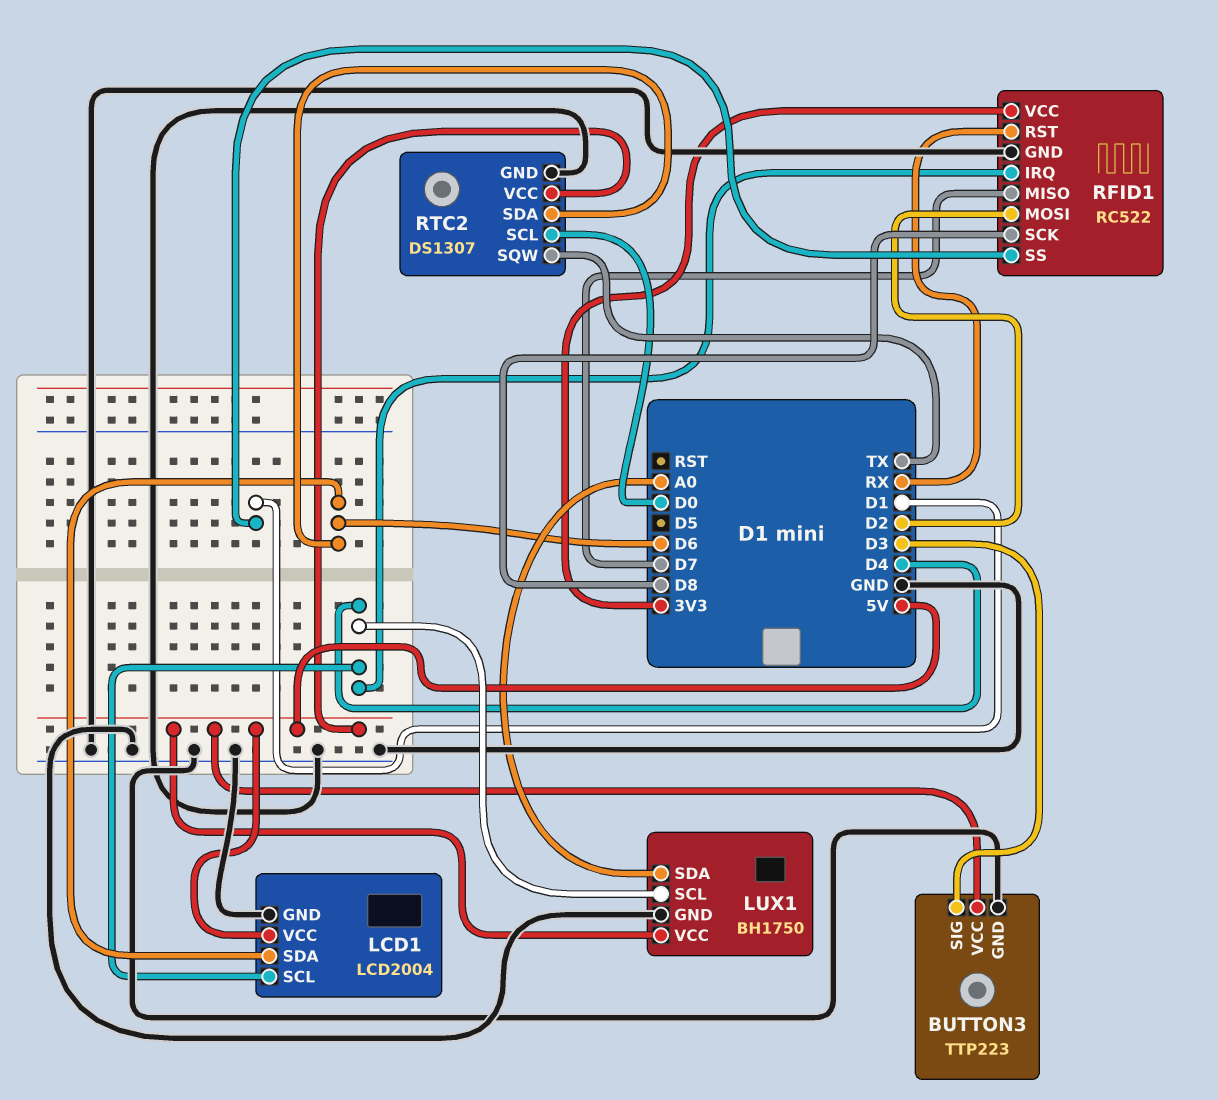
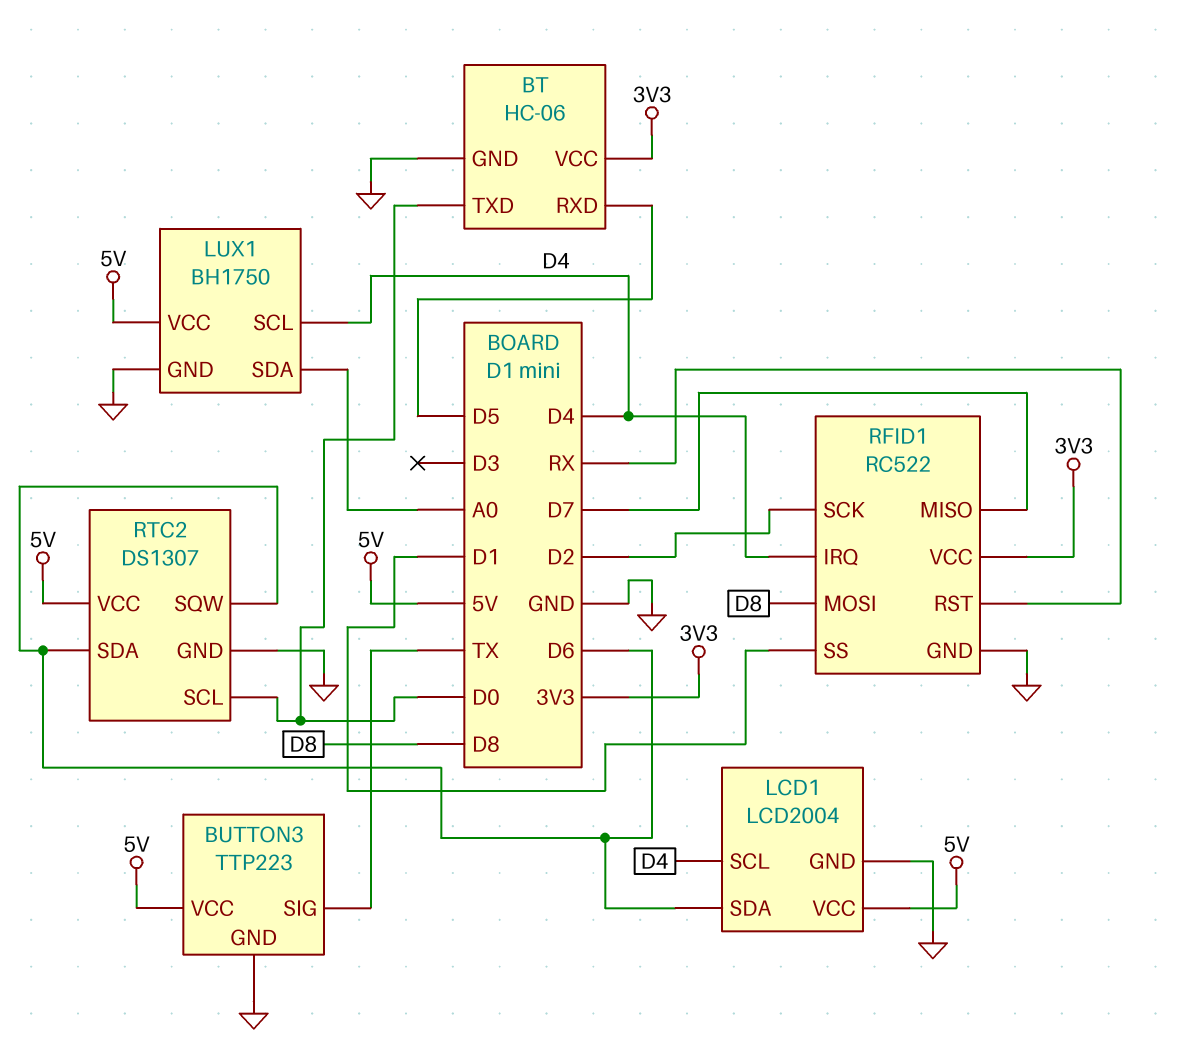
BT: none -> HC-06
BT pin GND: none -> GND
BT pin RXD: none -> D5
BT pin TXD: none -> D0
BT pin VCC: none -> 3V3
BUTTON3 pin SIG: D3 -> TX
RFID1 pin MOSI: D2 -> D8
RFID1 pin SCK: D8 -> D2
RTC2 pin SQW: TX -> D6

